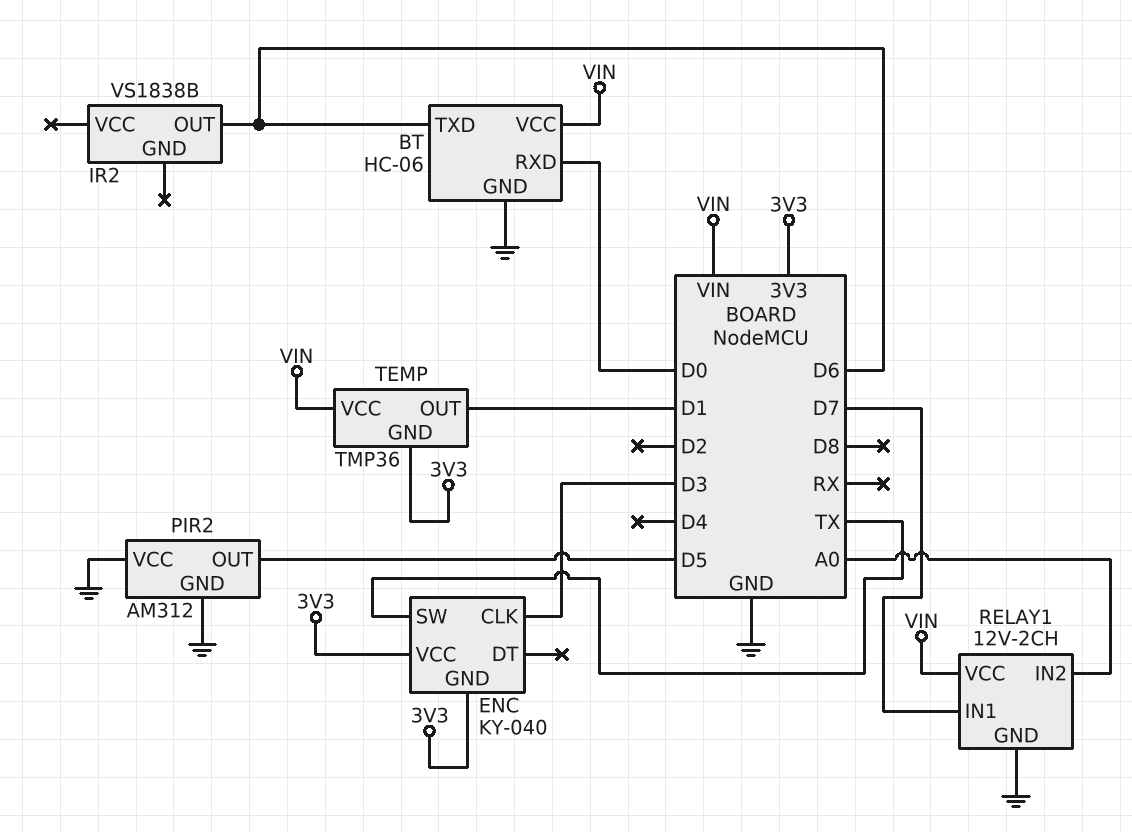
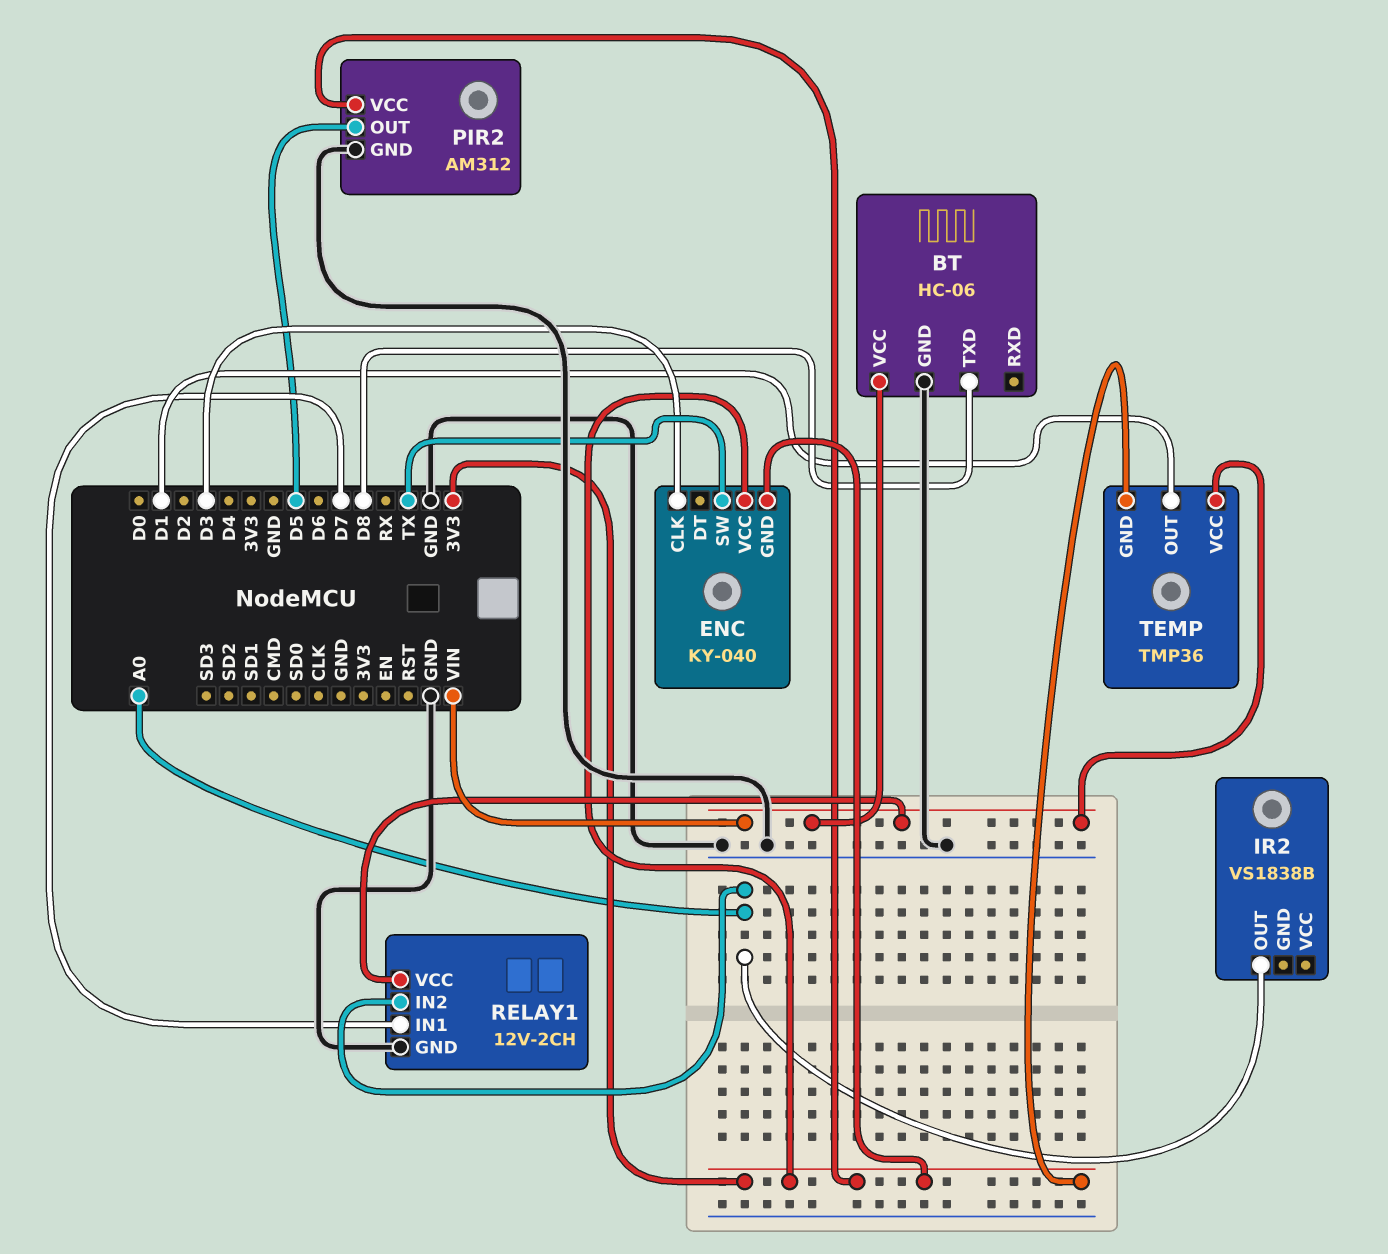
BT pin RXD: D0 -> none
BT pin TXD: D6 -> D8
IR2 pin OUT: D6 -> A0
PIR2 pin VCC: GND -> 3V3

